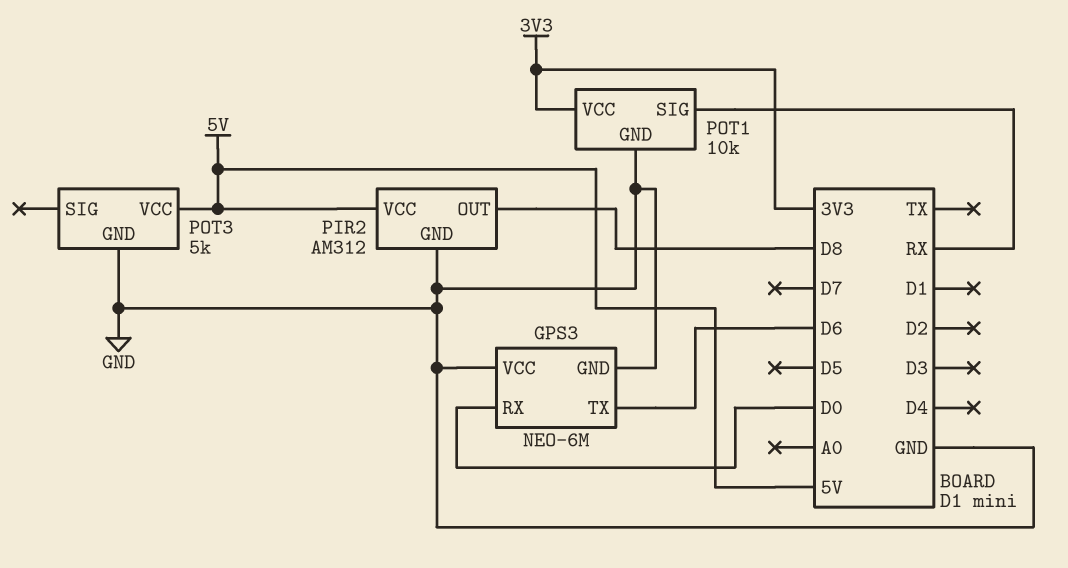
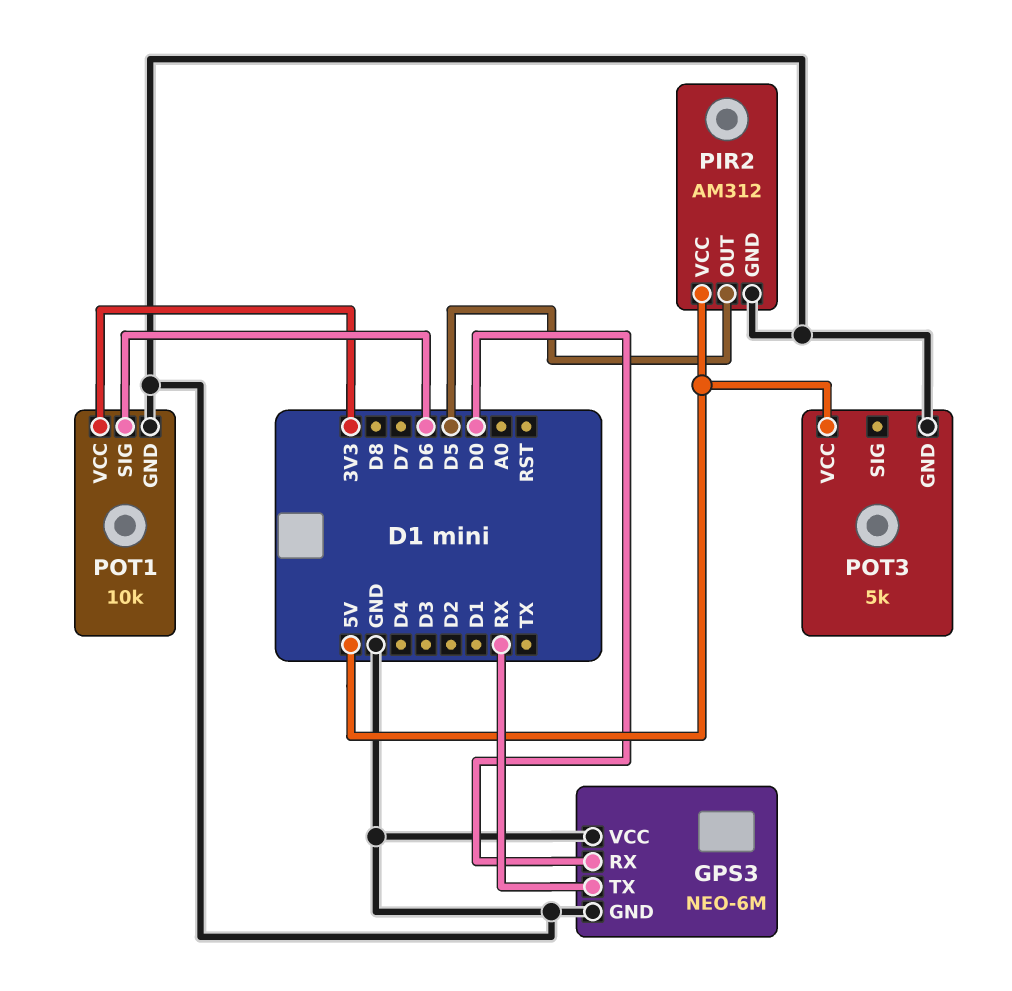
GPS3 pin TX: D6 -> RX
PIR2 pin OUT: D8 -> D5
POT1 pin SIG: RX -> D6

